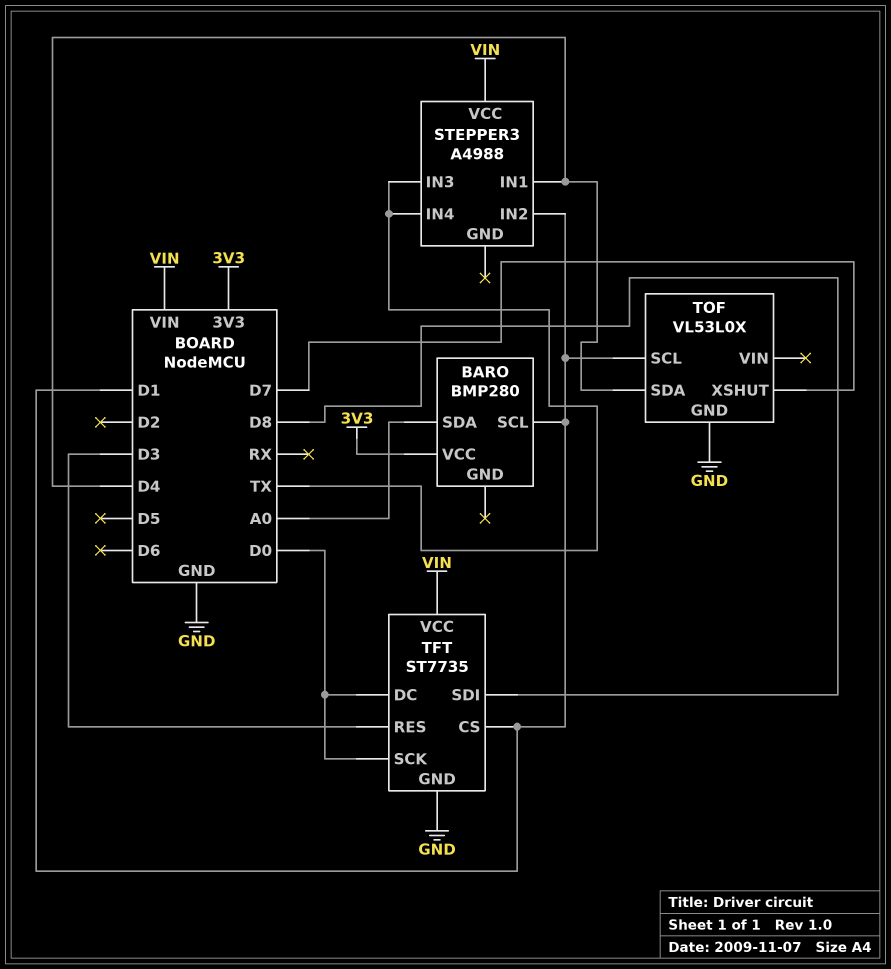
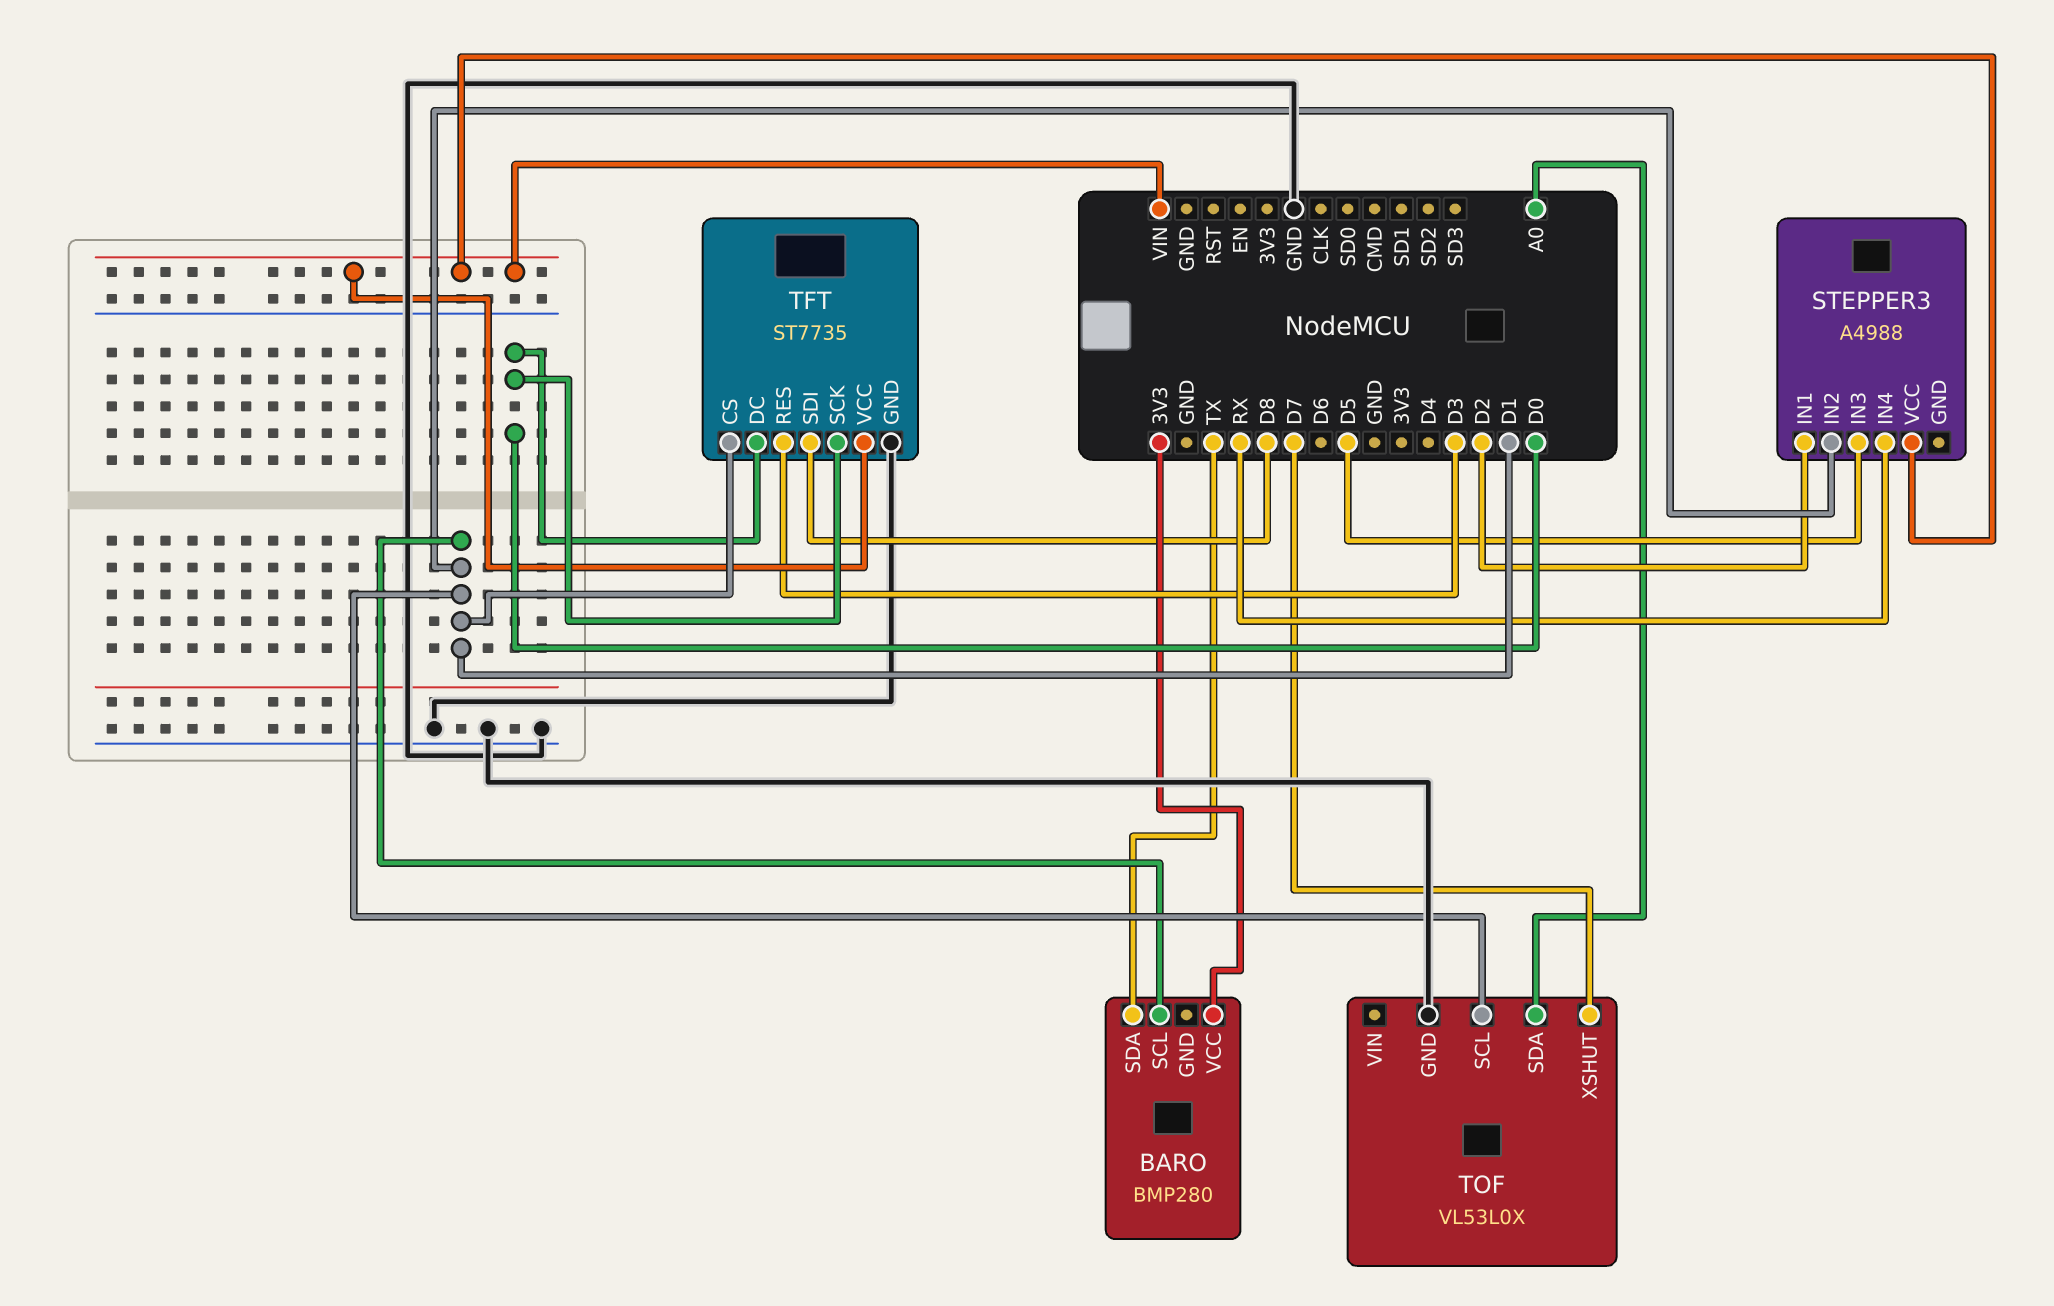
BARO pin SDA: A0 -> TX
STEPPER3 pin IN1: D4 -> D2
STEPPER3 pin IN3: TX -> D5
STEPPER3 pin IN4: TX -> RX
TOF pin SDA: D4 -> A0

